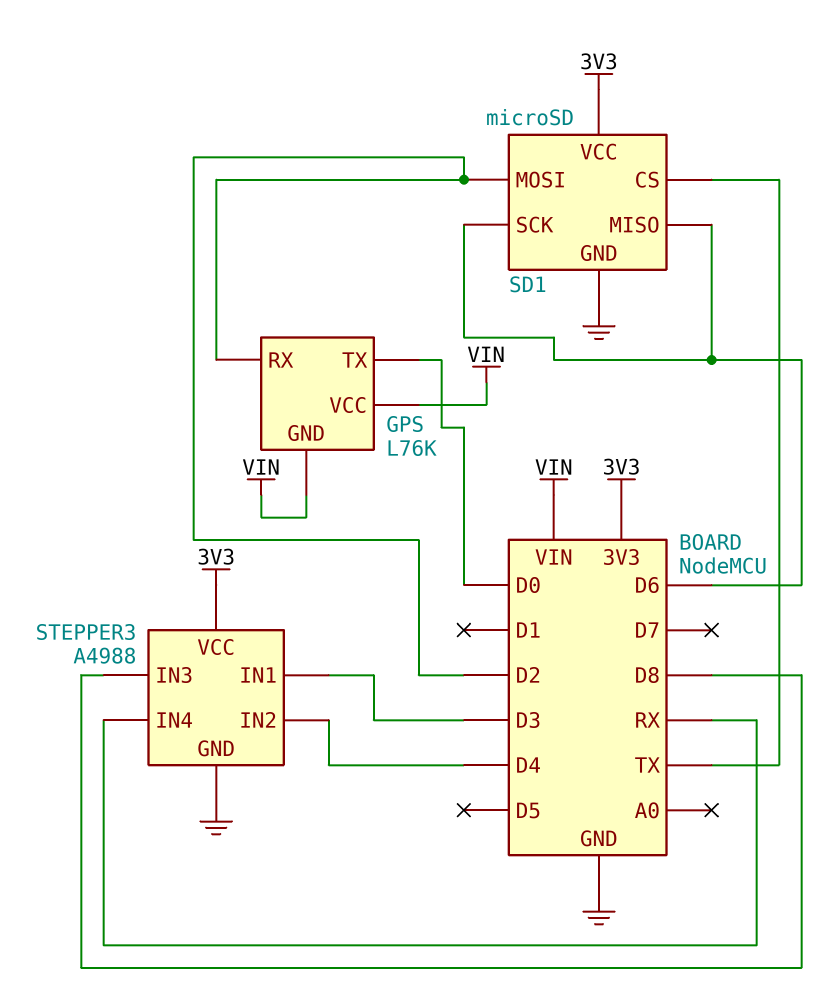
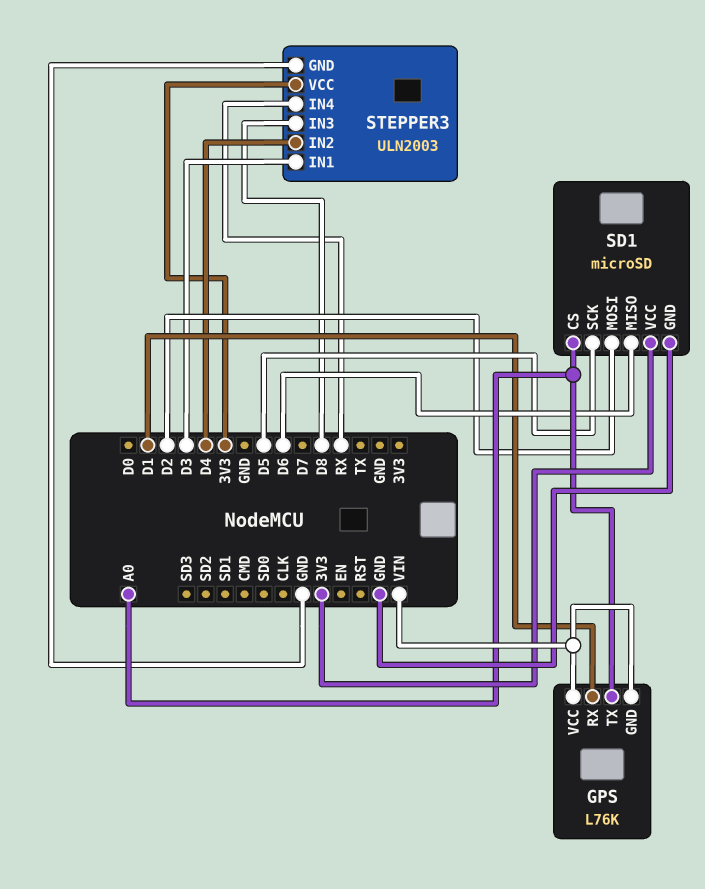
GPS pin RX: D2 -> D1
GPS pin TX: D0 -> A0
SD1 pin CS: TX -> A0
SD1 pin SCK: D6 -> D5
STEPPER3: A4988 -> ULN2003

